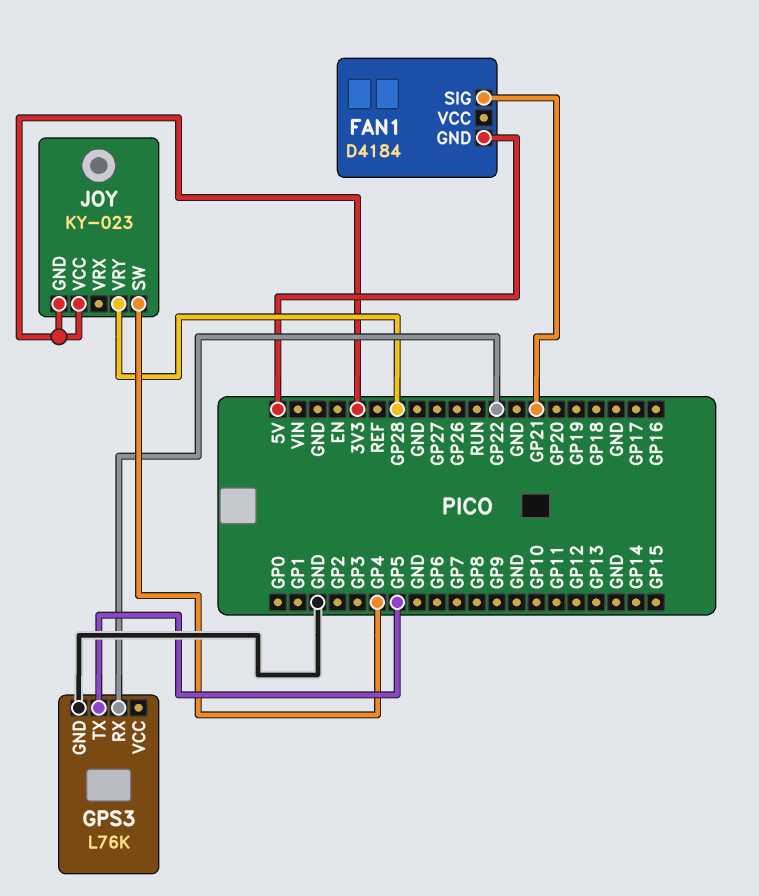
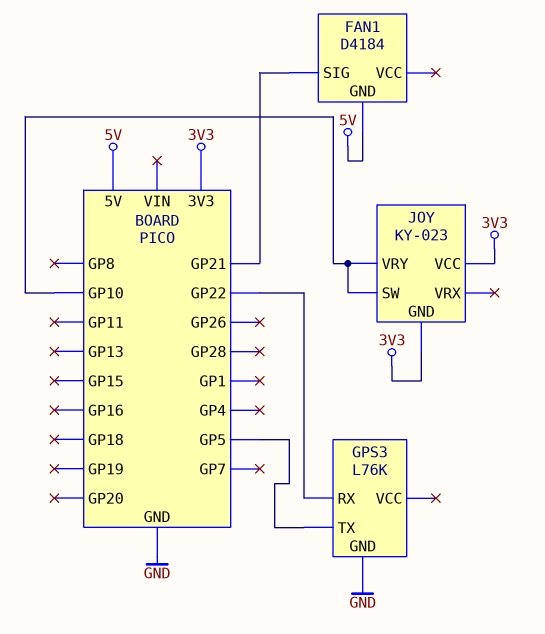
JOY pin SW: GP4 -> GP10
JOY pin VRY: GP28 -> GP10

